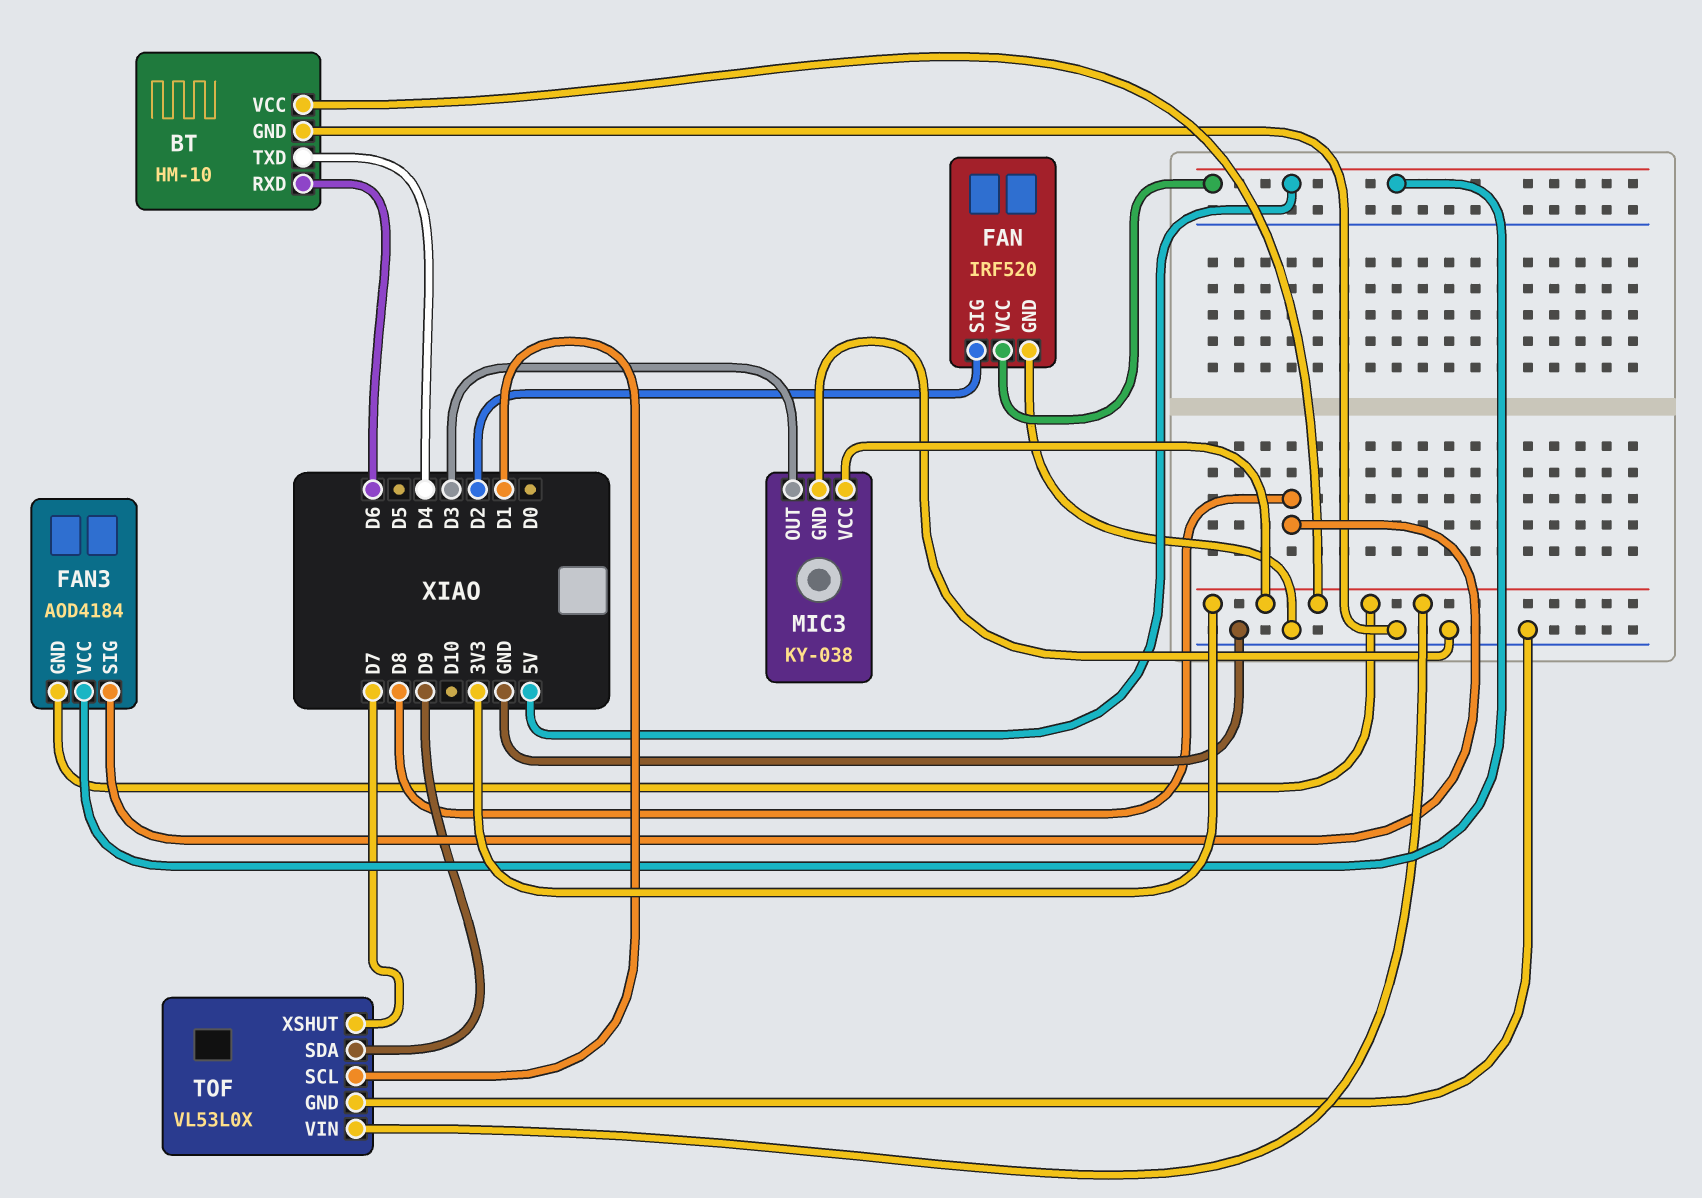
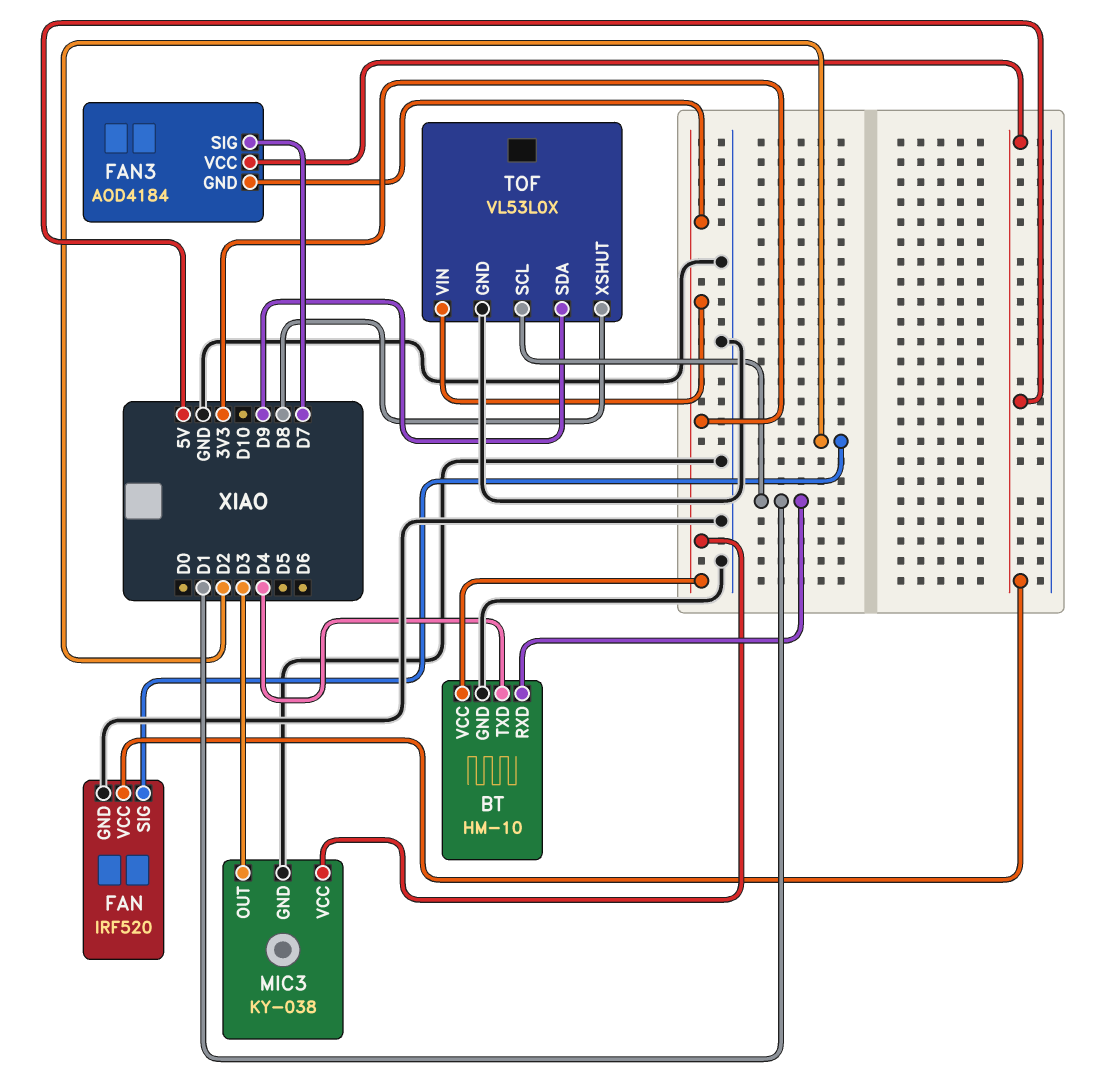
BT pin RXD: D6 -> D1
FAN3 pin SIG: D8 -> D7
TOF pin XSHUT: D7 -> D8

